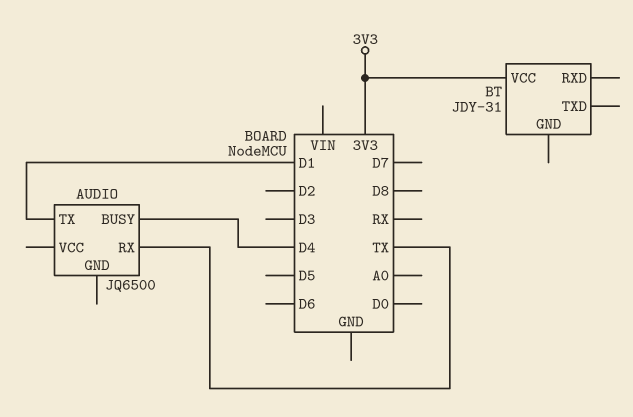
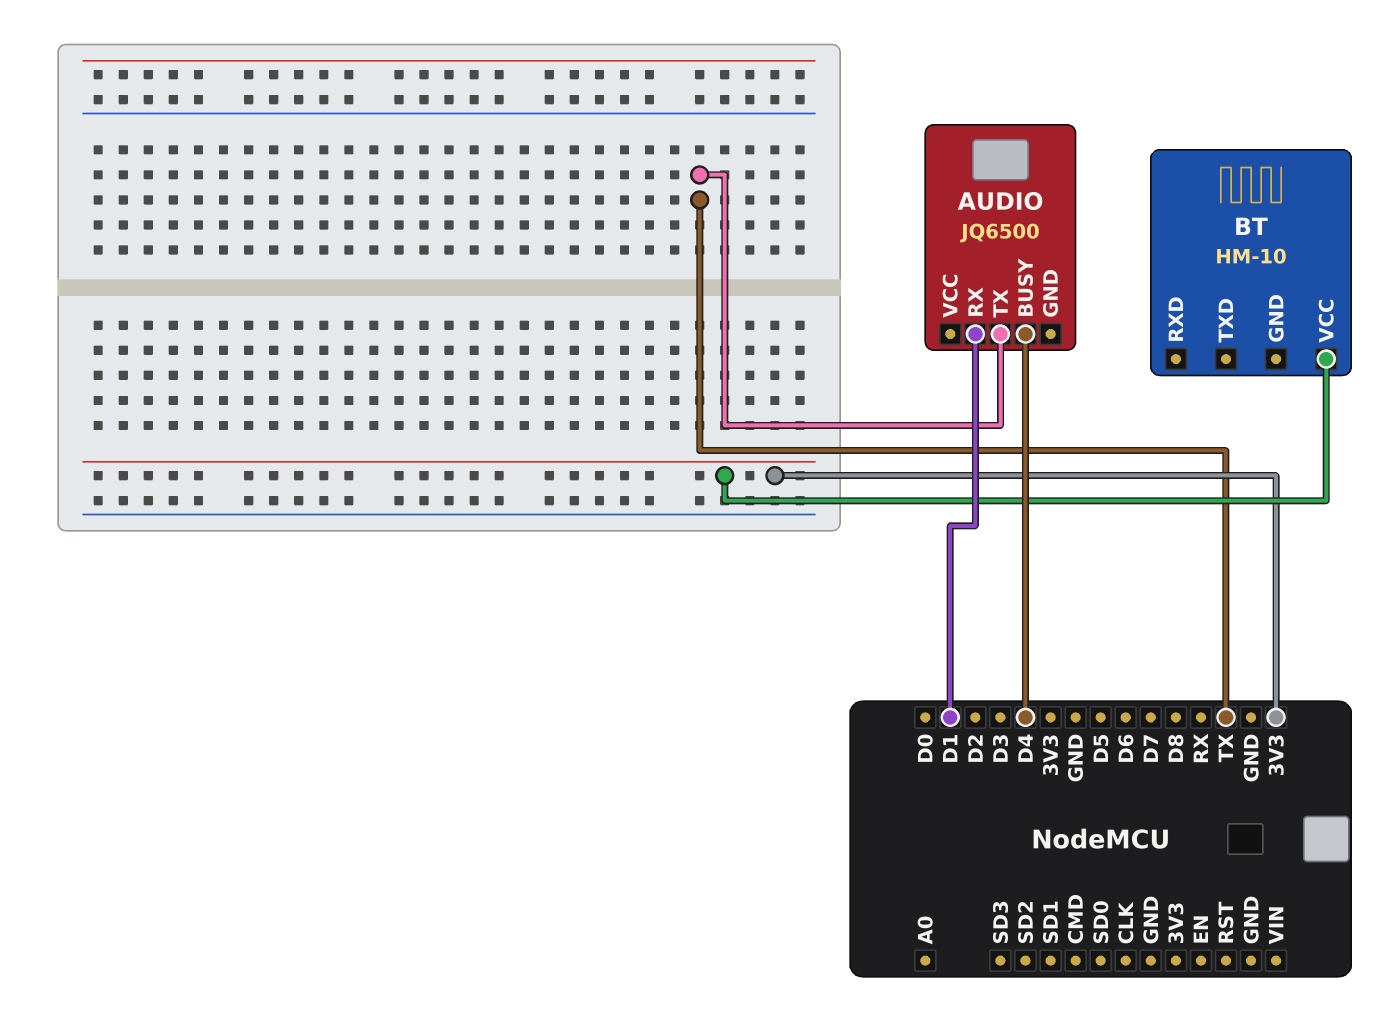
AUDIO pin RX: TX -> D1
AUDIO pin TX: D1 -> TX
BT: JDY-31 -> HM-10

